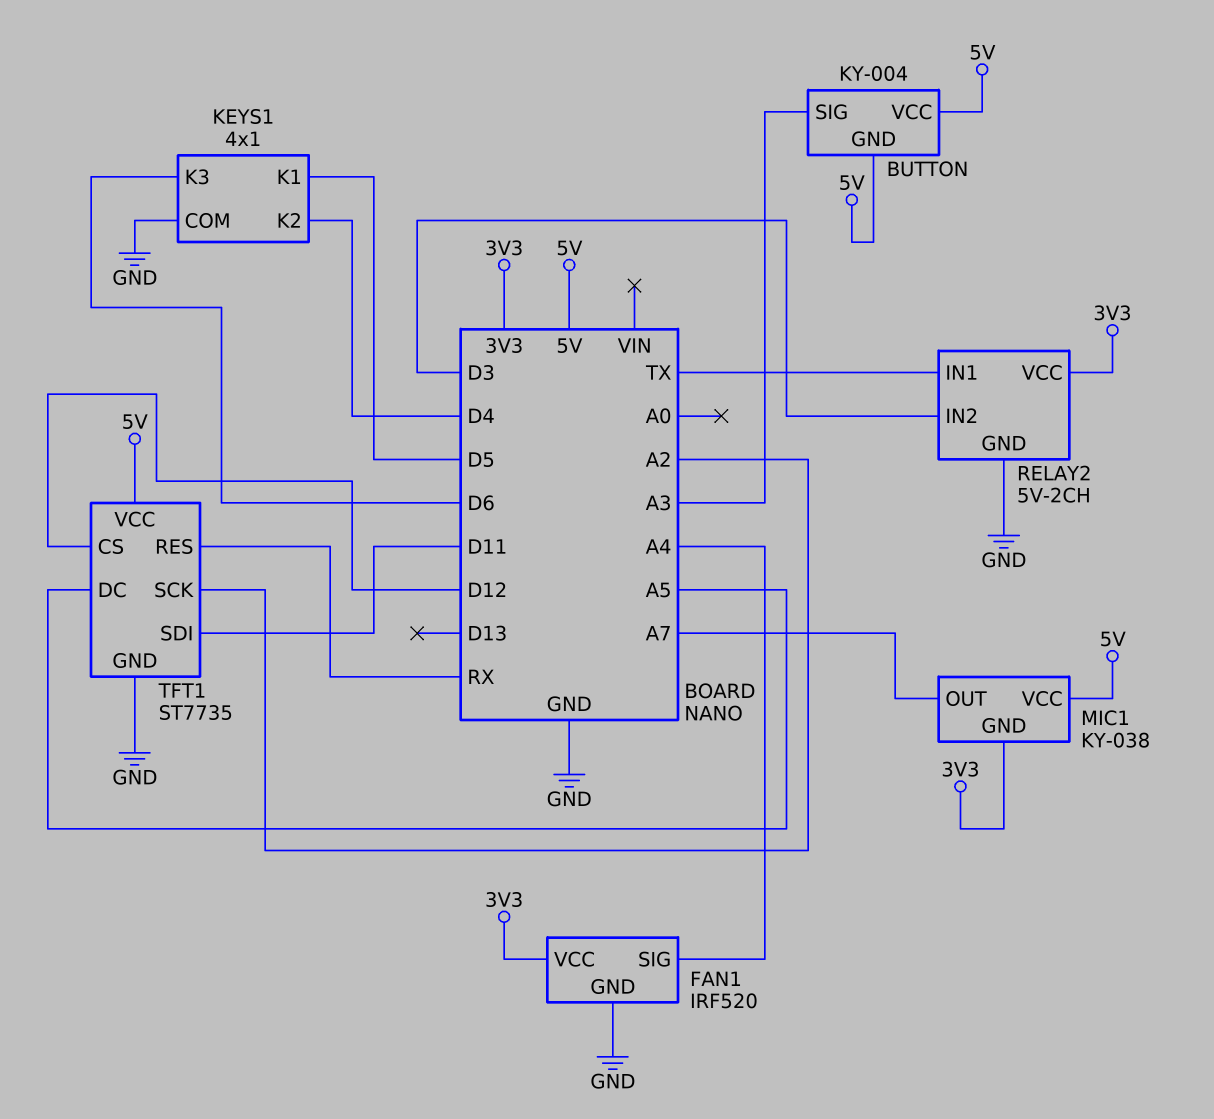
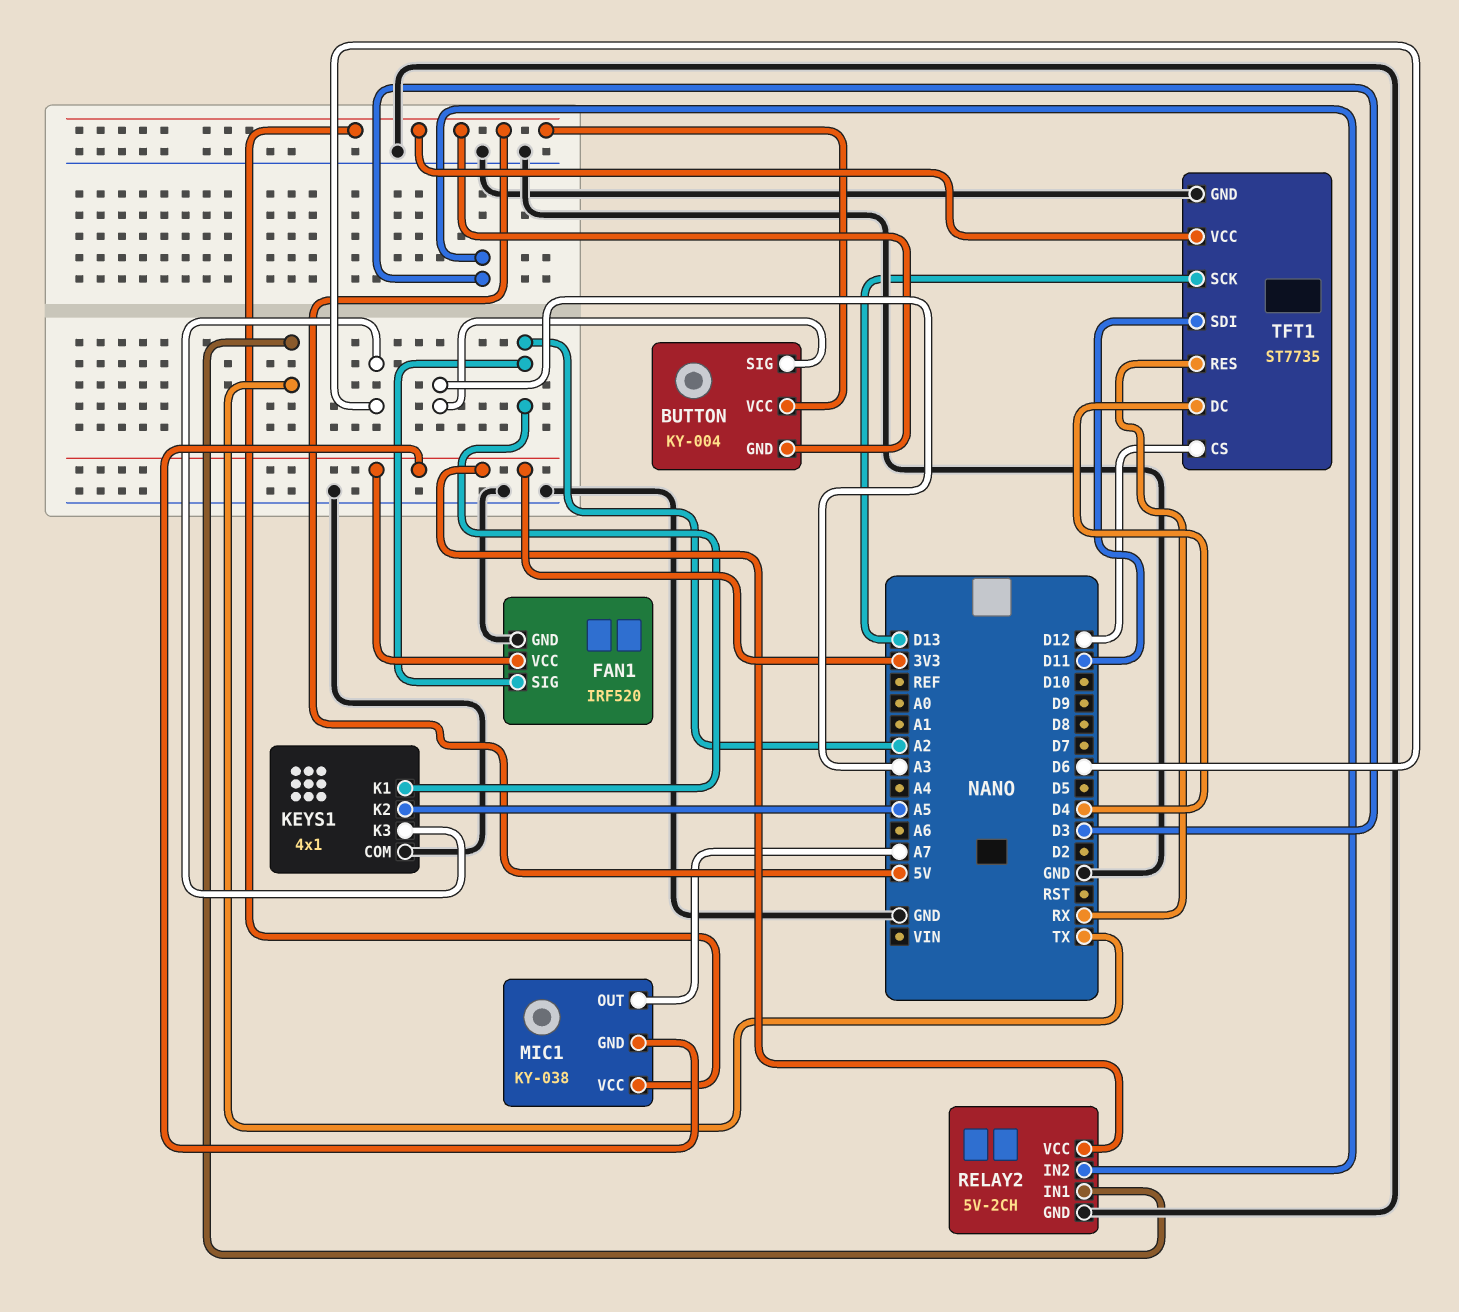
FAN1 pin SIG: A4 -> A2
KEYS1 pin K1: D5 -> A2
KEYS1 pin K2: D4 -> A5
TFT1 pin DC: A5 -> D4
TFT1 pin SCK: A2 -> D13

